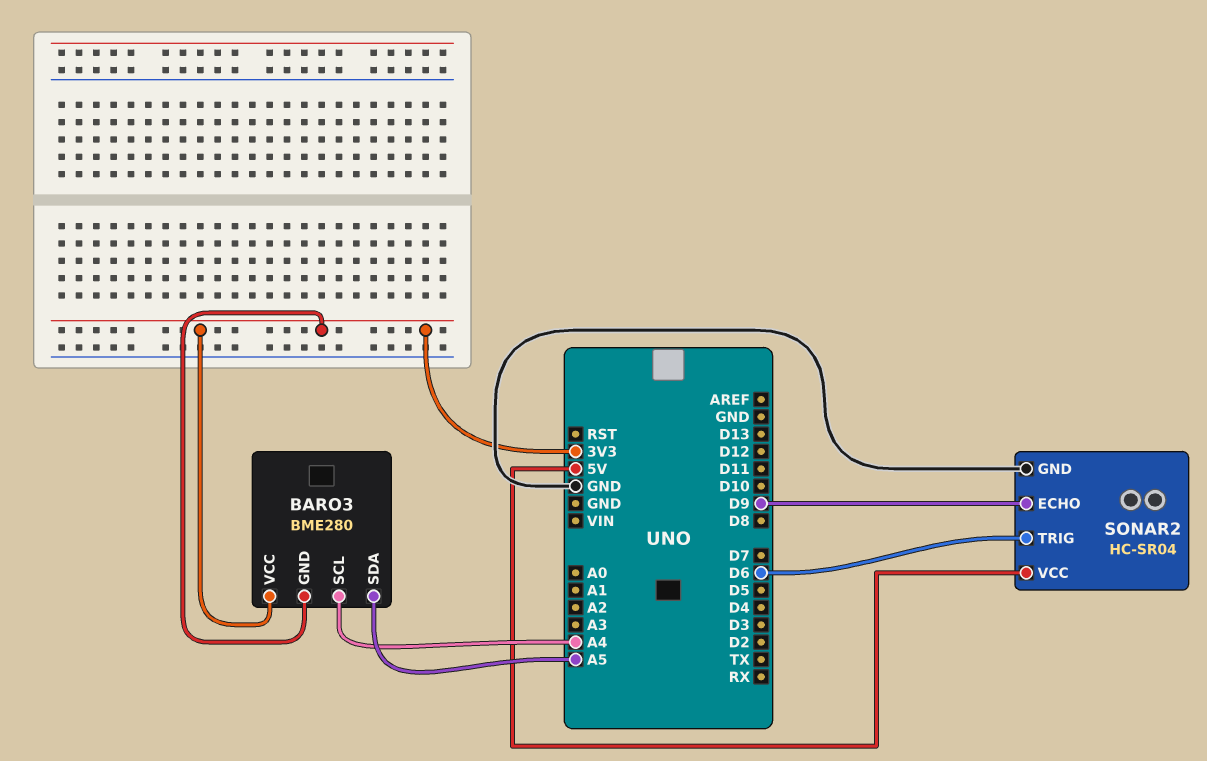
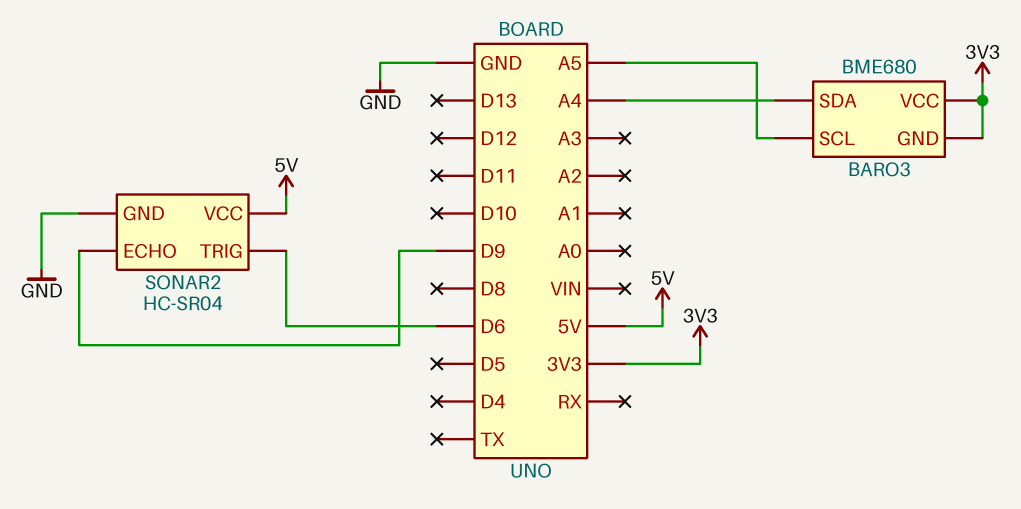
BARO3: BME280 -> BME680
BARO3 pin SCL: A4 -> A5
BARO3 pin SDA: A5 -> A4

